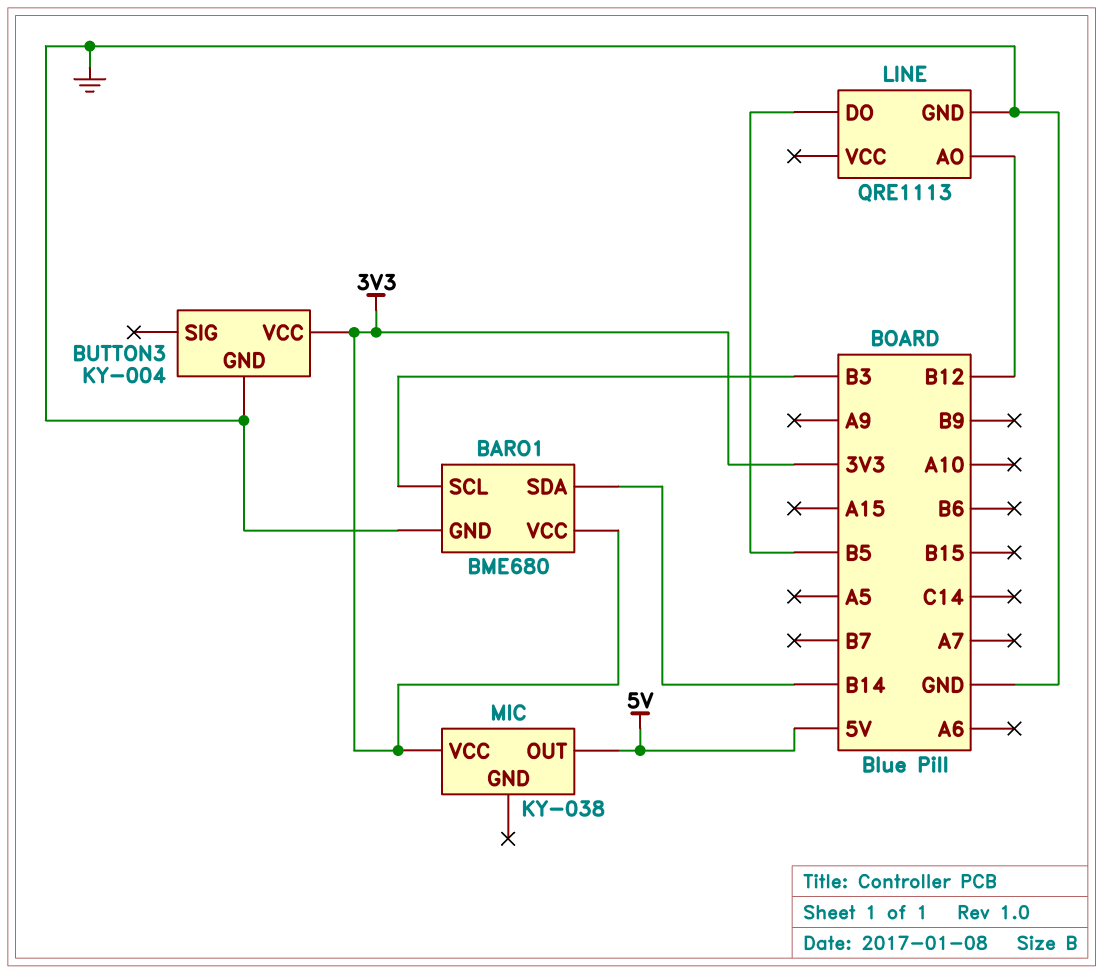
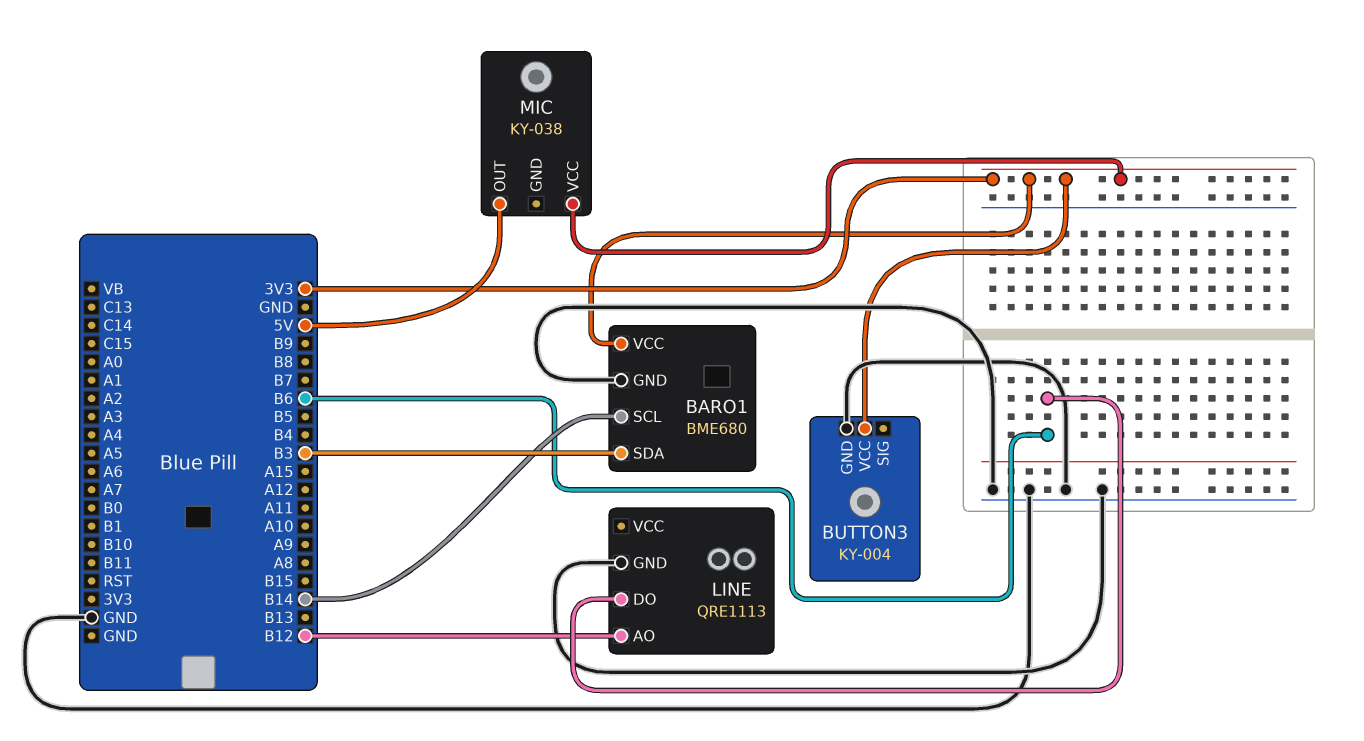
BARO1 pin SCL: B3 -> B14
BARO1 pin SDA: B14 -> B3
LINE pin DO: B5 -> B6

